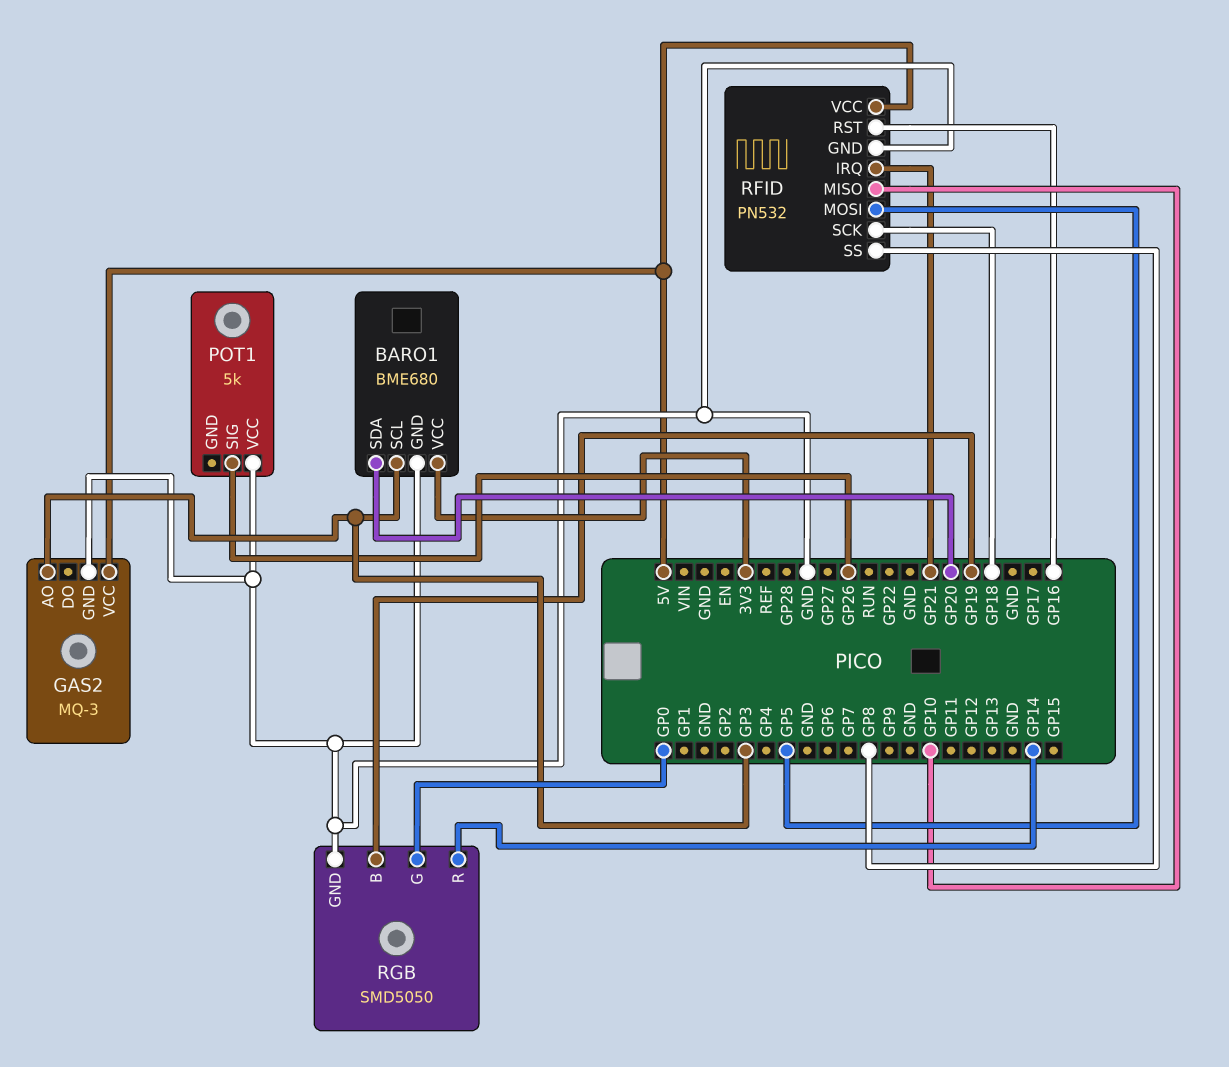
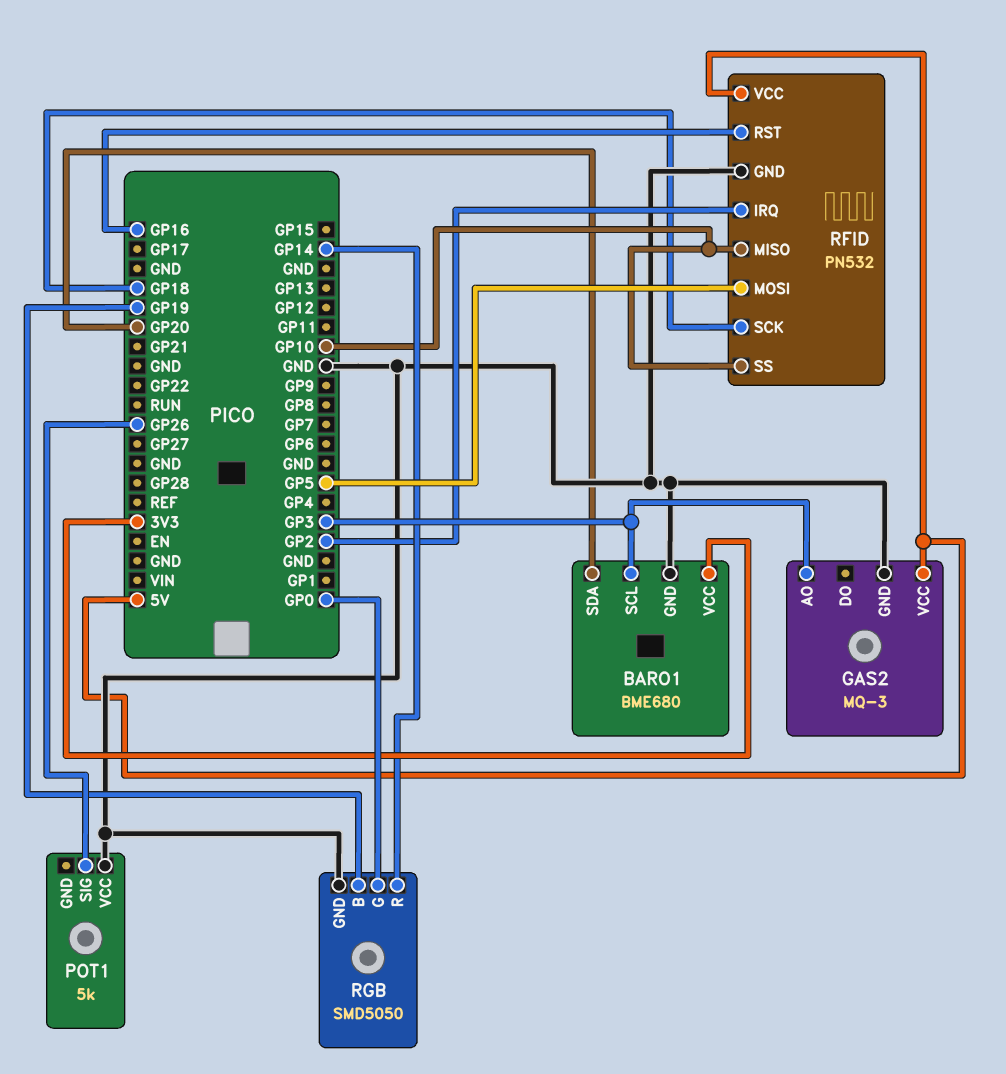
RFID pin IRQ: GP21 -> GP2
RFID pin SS: GP8 -> GP10

